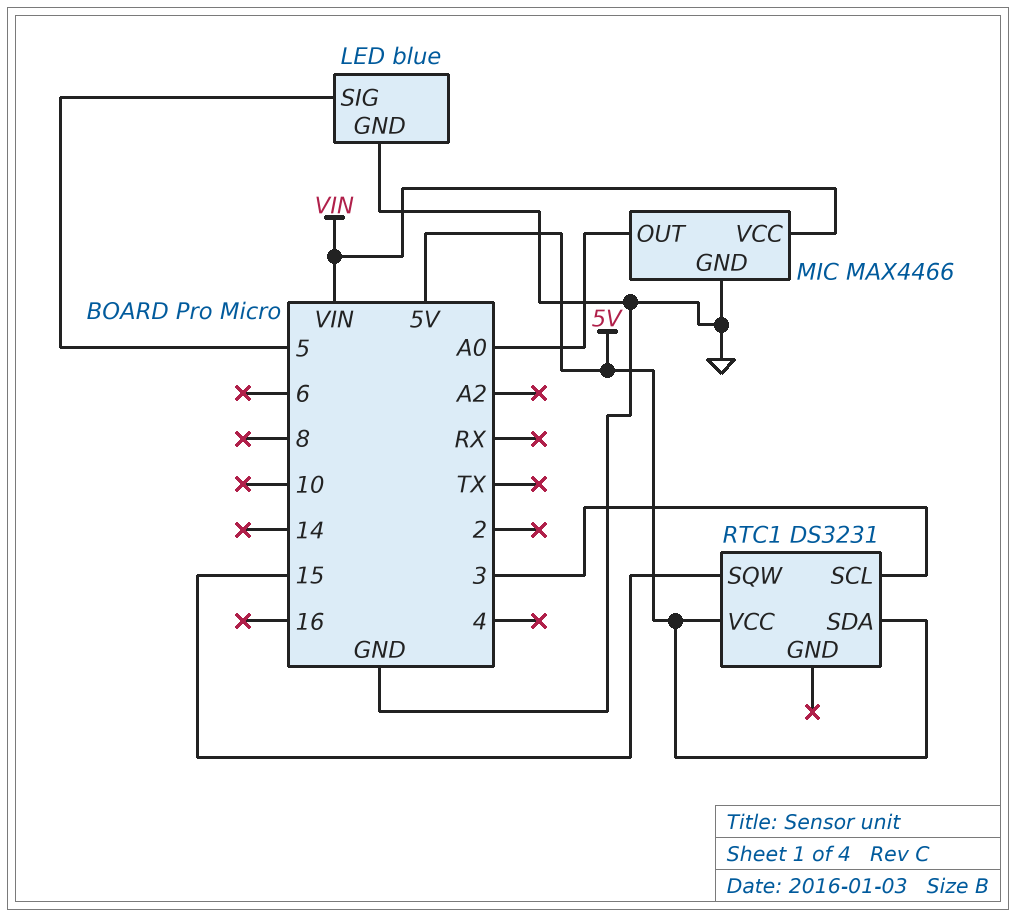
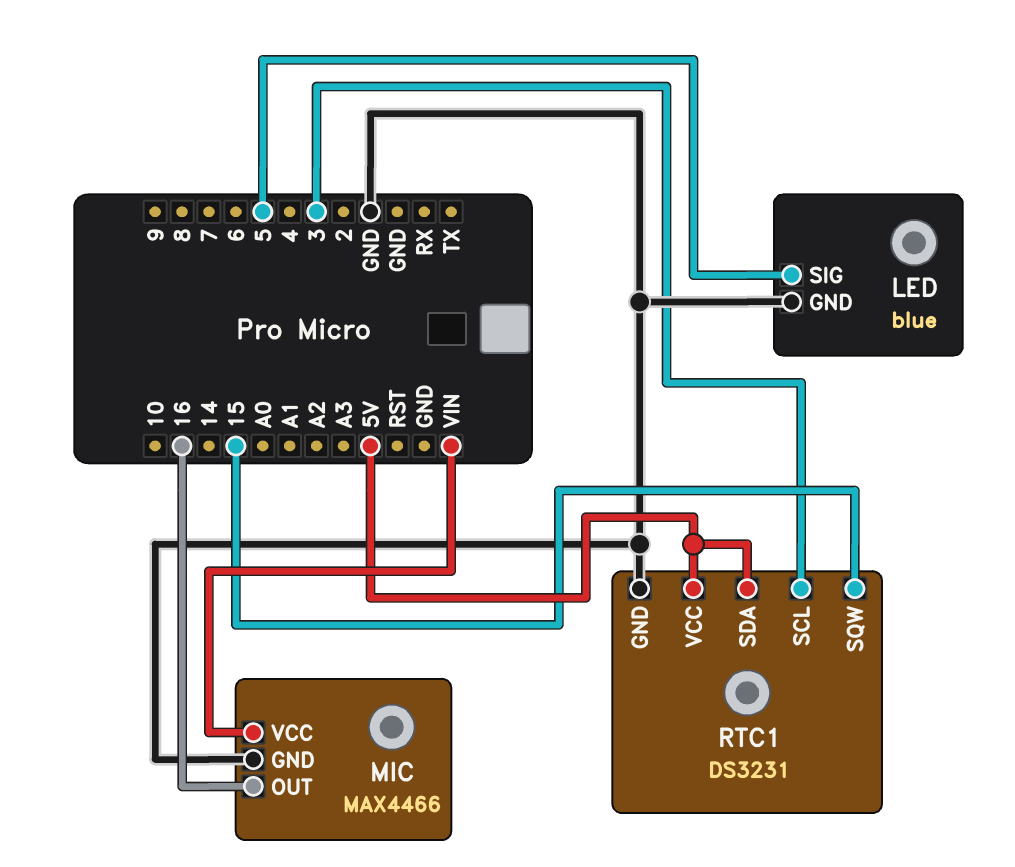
MIC pin OUT: A0 -> 16
RTC1 pin GND: none -> GND

